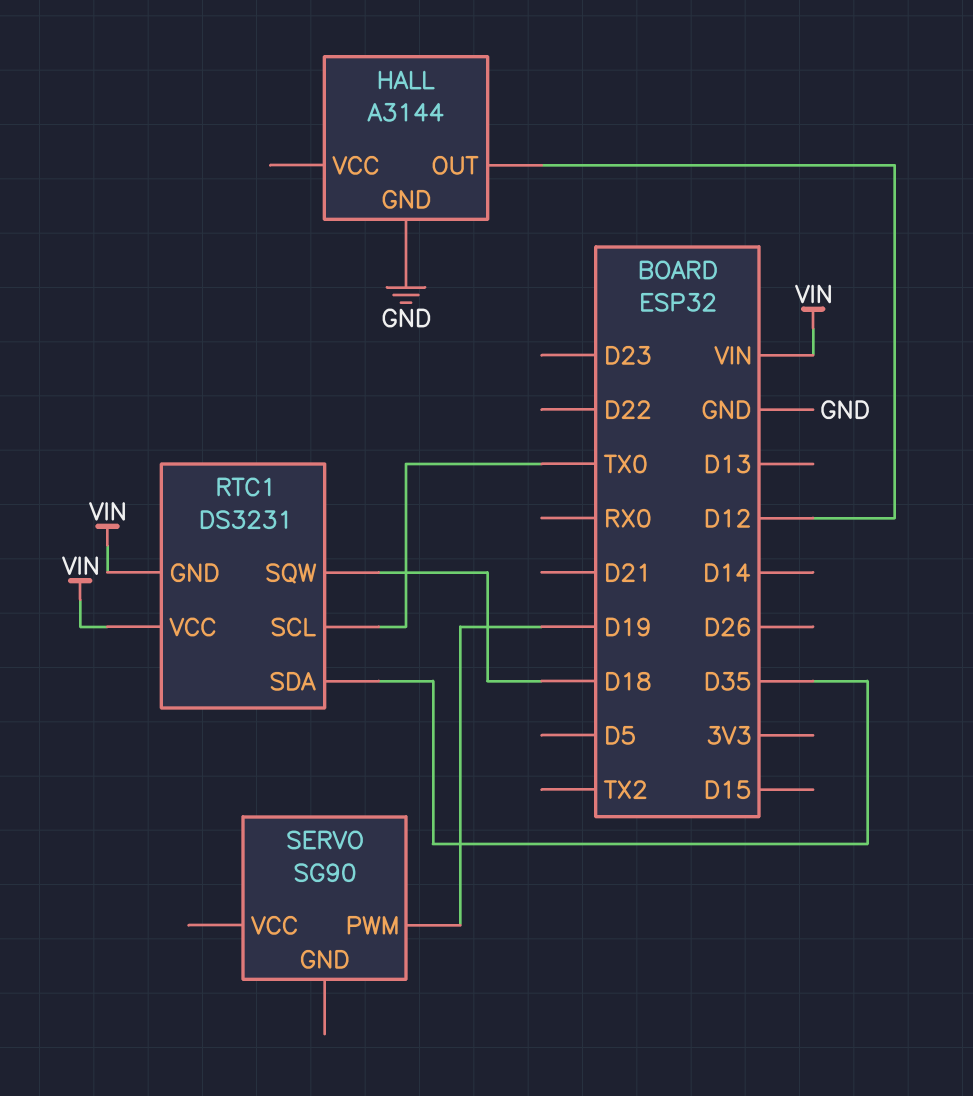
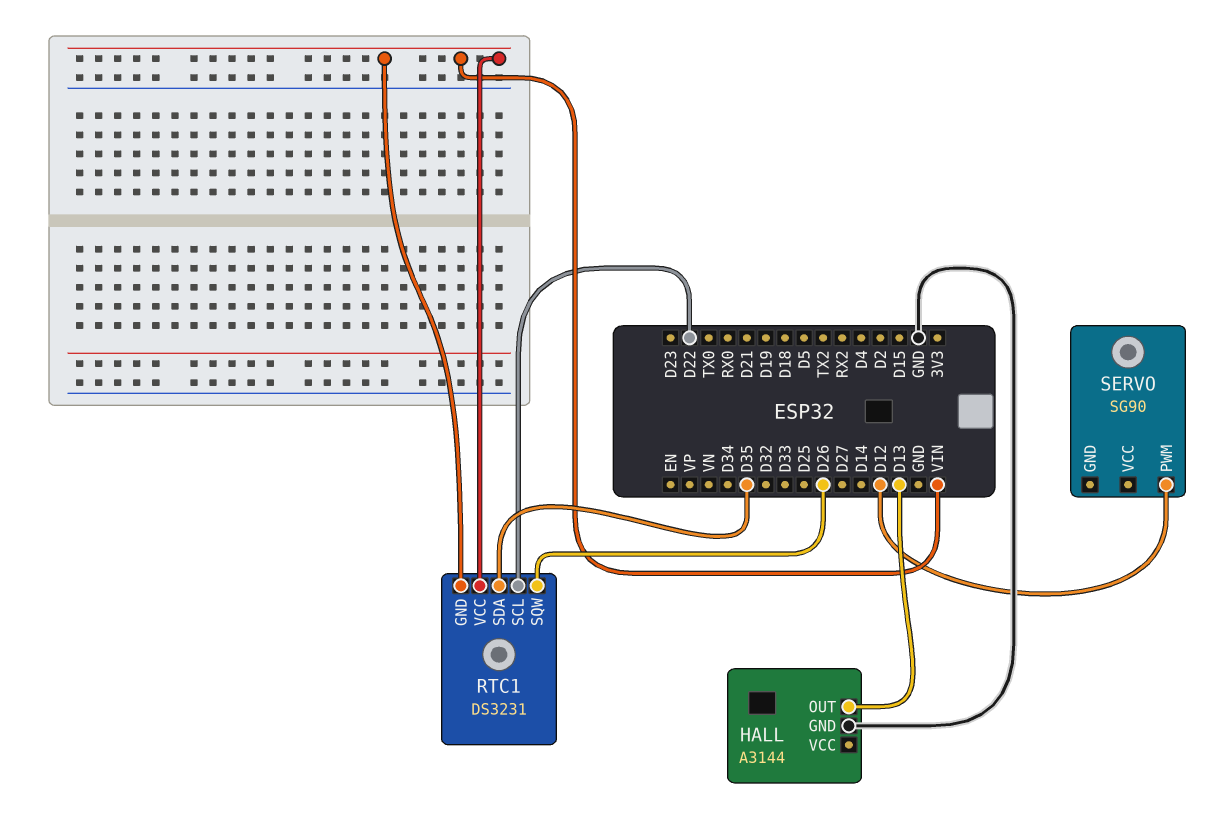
HALL pin OUT: D12 -> D13
RTC1 pin SCL: TX0 -> D22
RTC1 pin SQW: D18 -> D26
SERVO pin PWM: D19 -> D12

